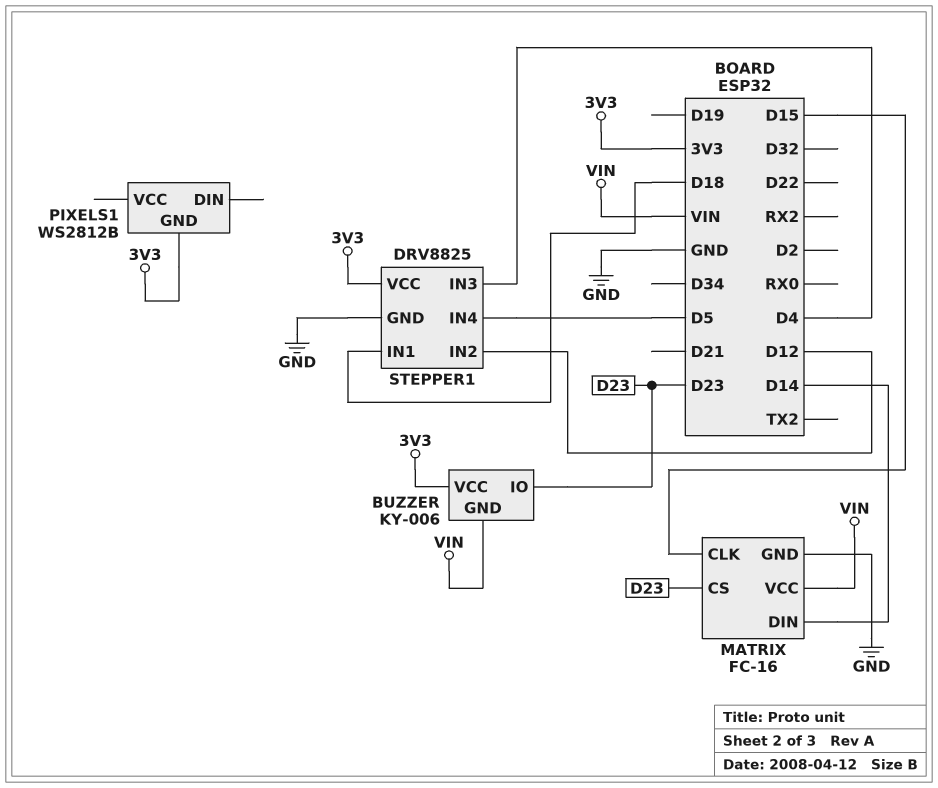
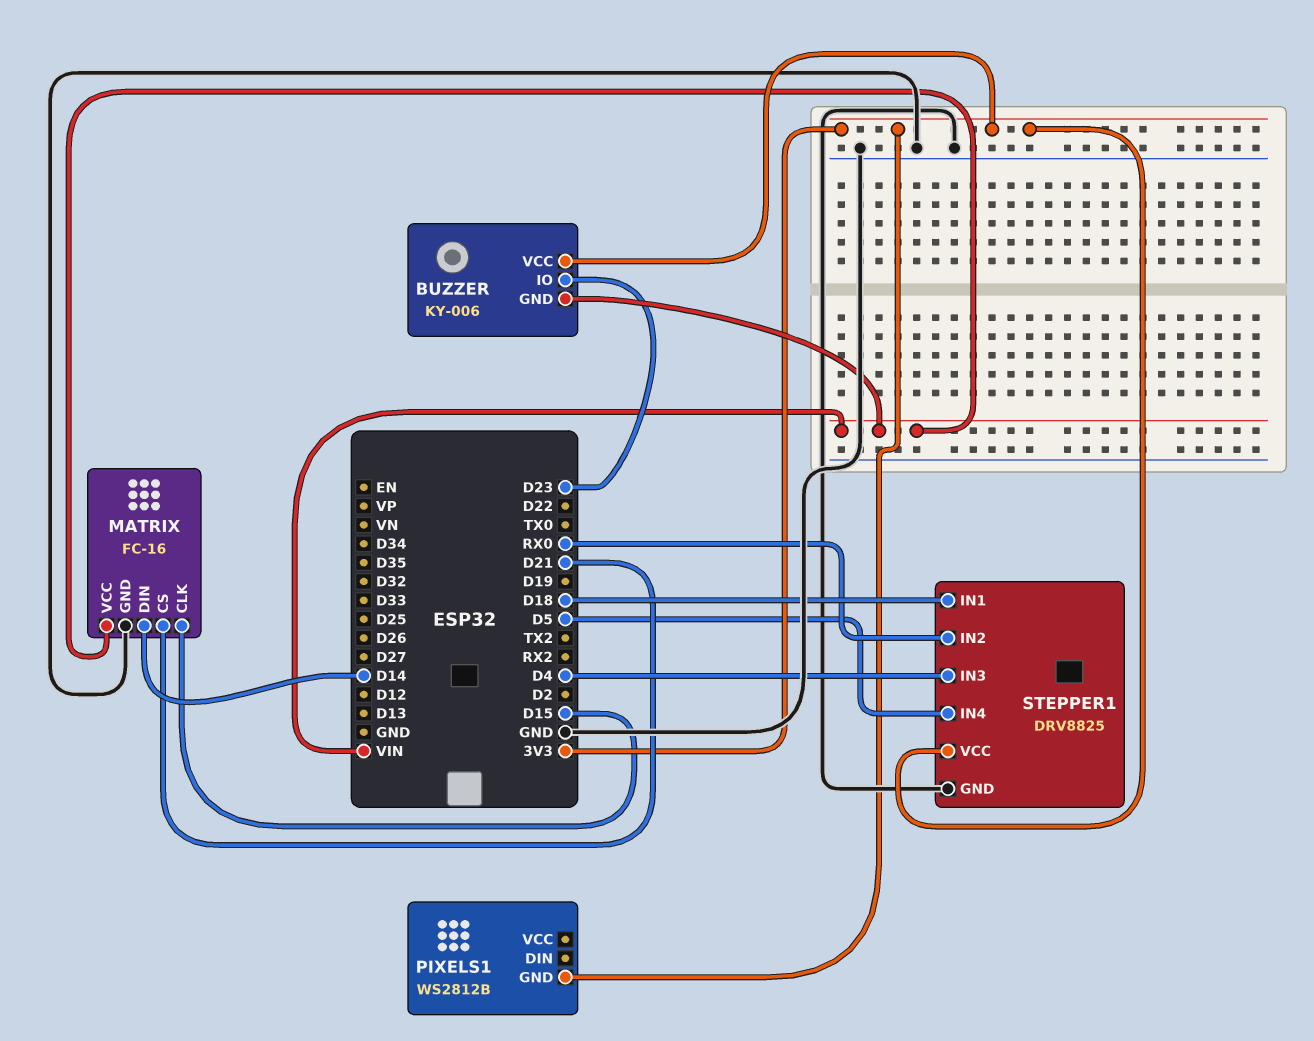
MATRIX pin CS: D23 -> D21
STEPPER1 pin IN2: D12 -> RX0

